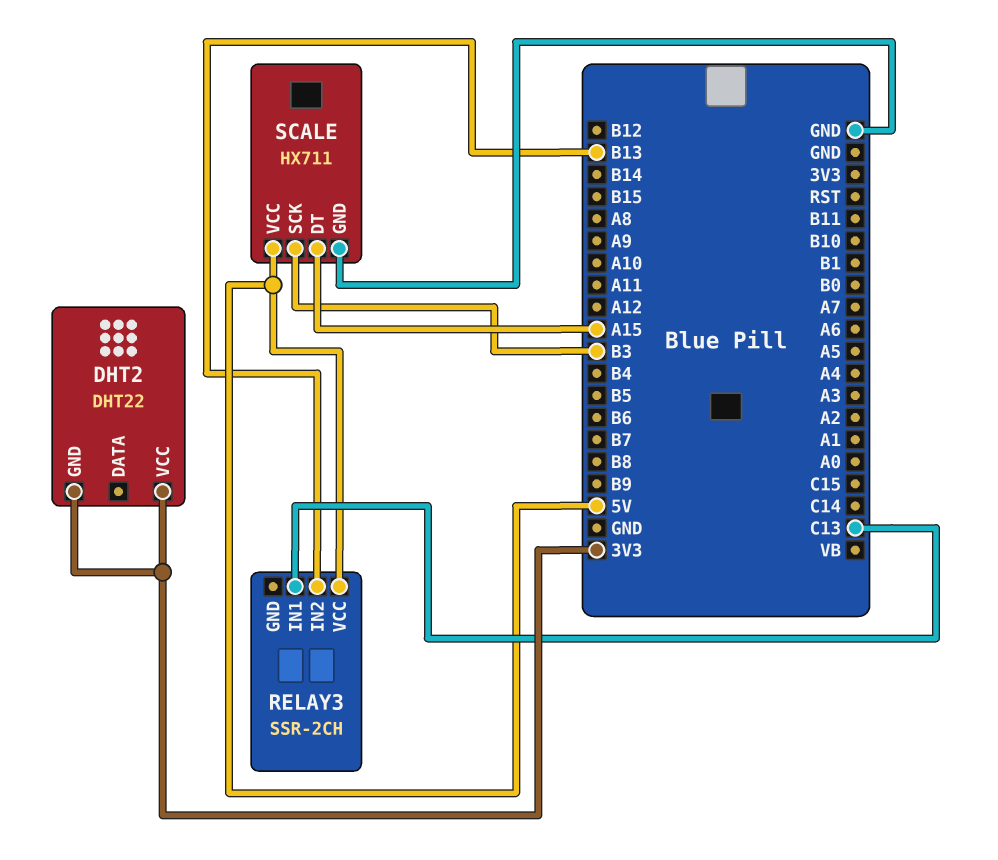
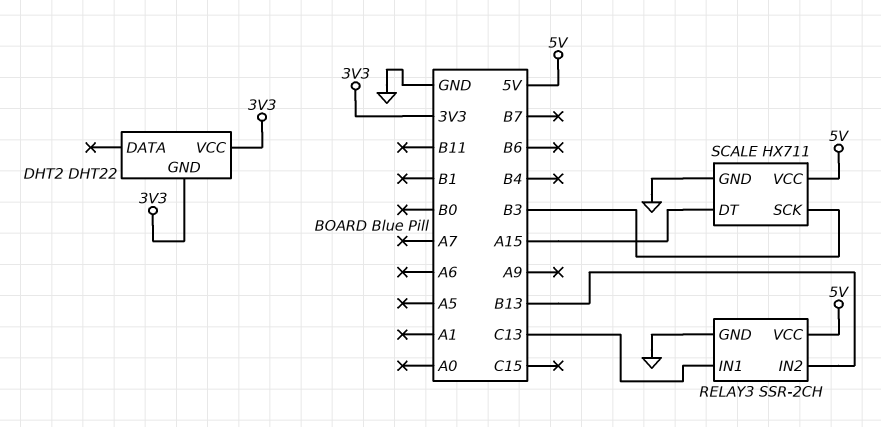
RELAY3 pin GND: none -> GND

